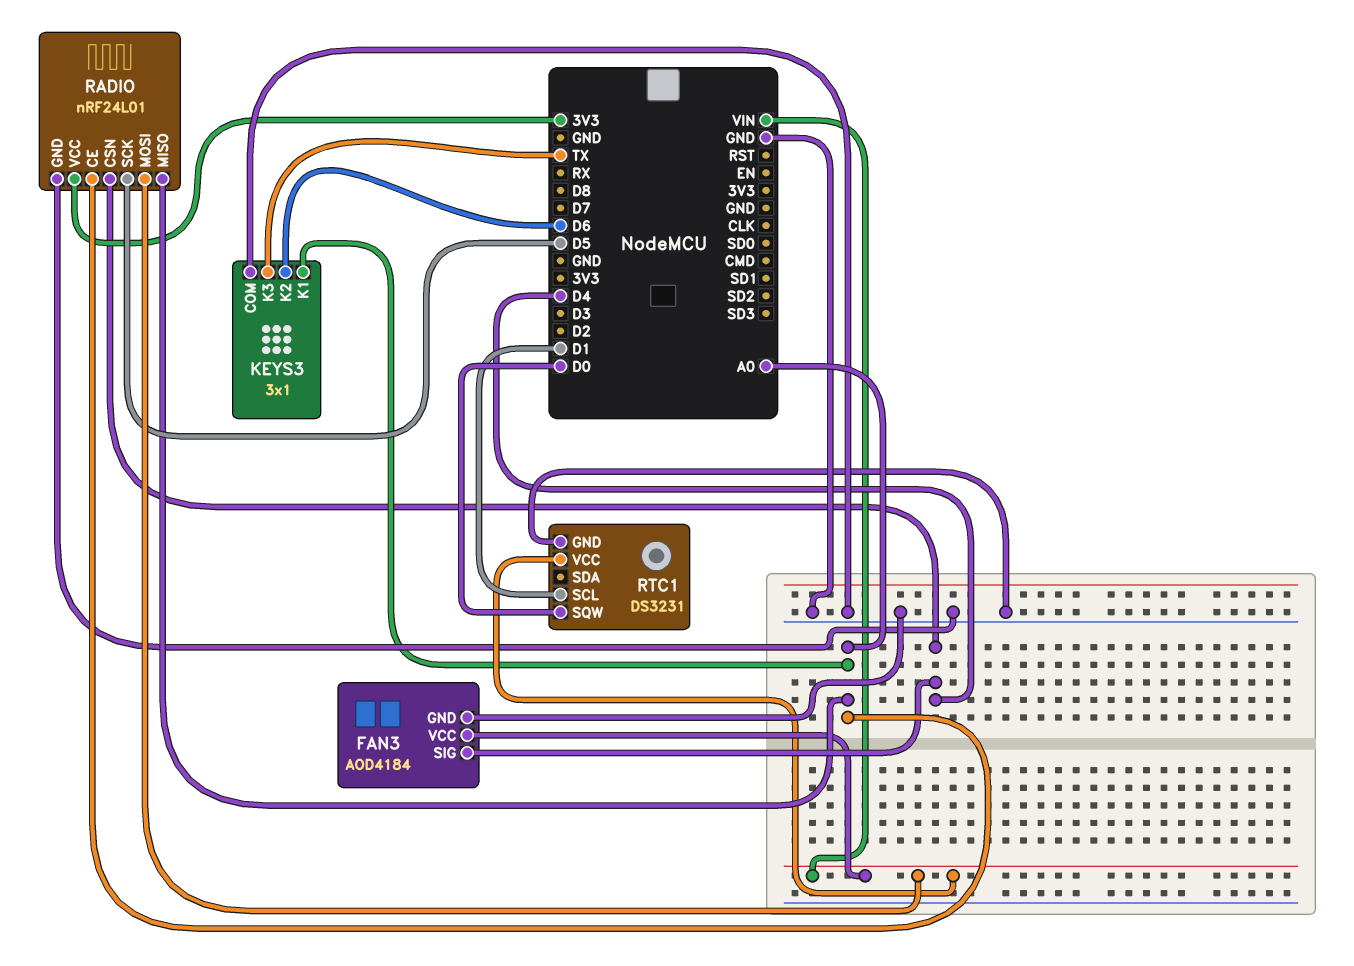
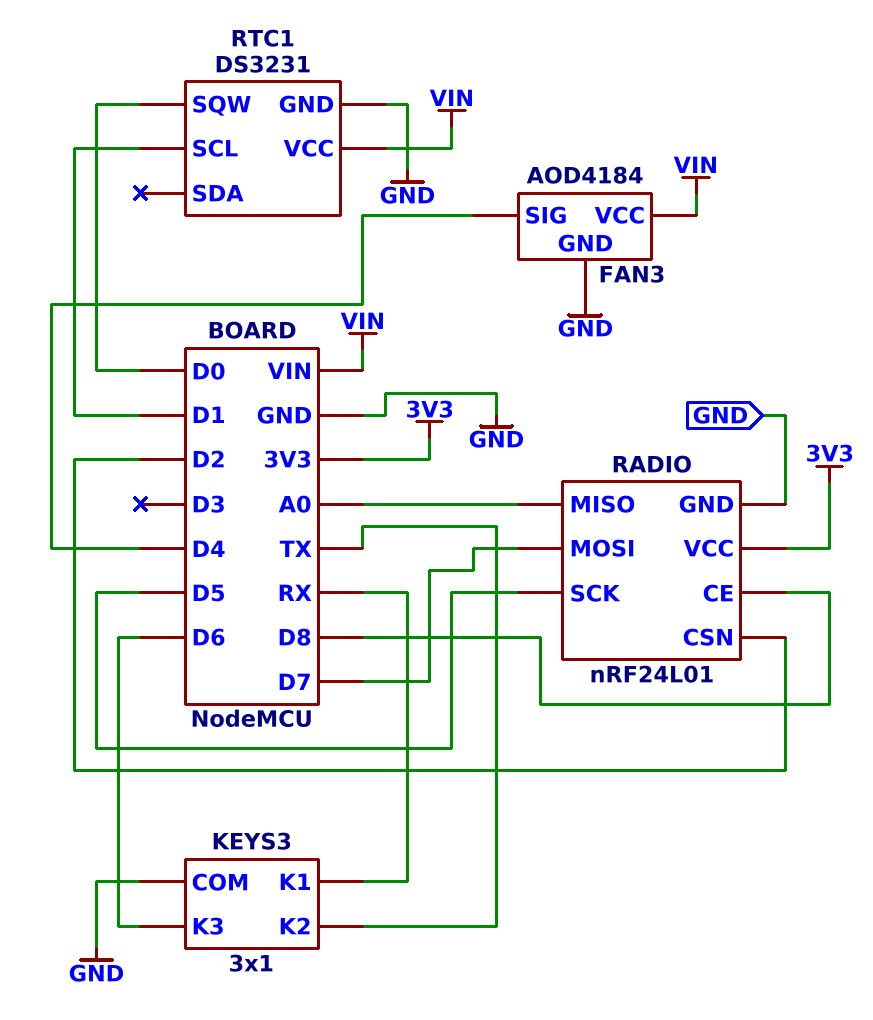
KEYS3 pin K1: A0 -> RX
KEYS3 pin K2: D6 -> TX
KEYS3 pin K3: TX -> D6
RADIO pin CE: A0 -> D8
RADIO pin CSN: D4 -> D2
RADIO pin MOSI: VIN -> D7

